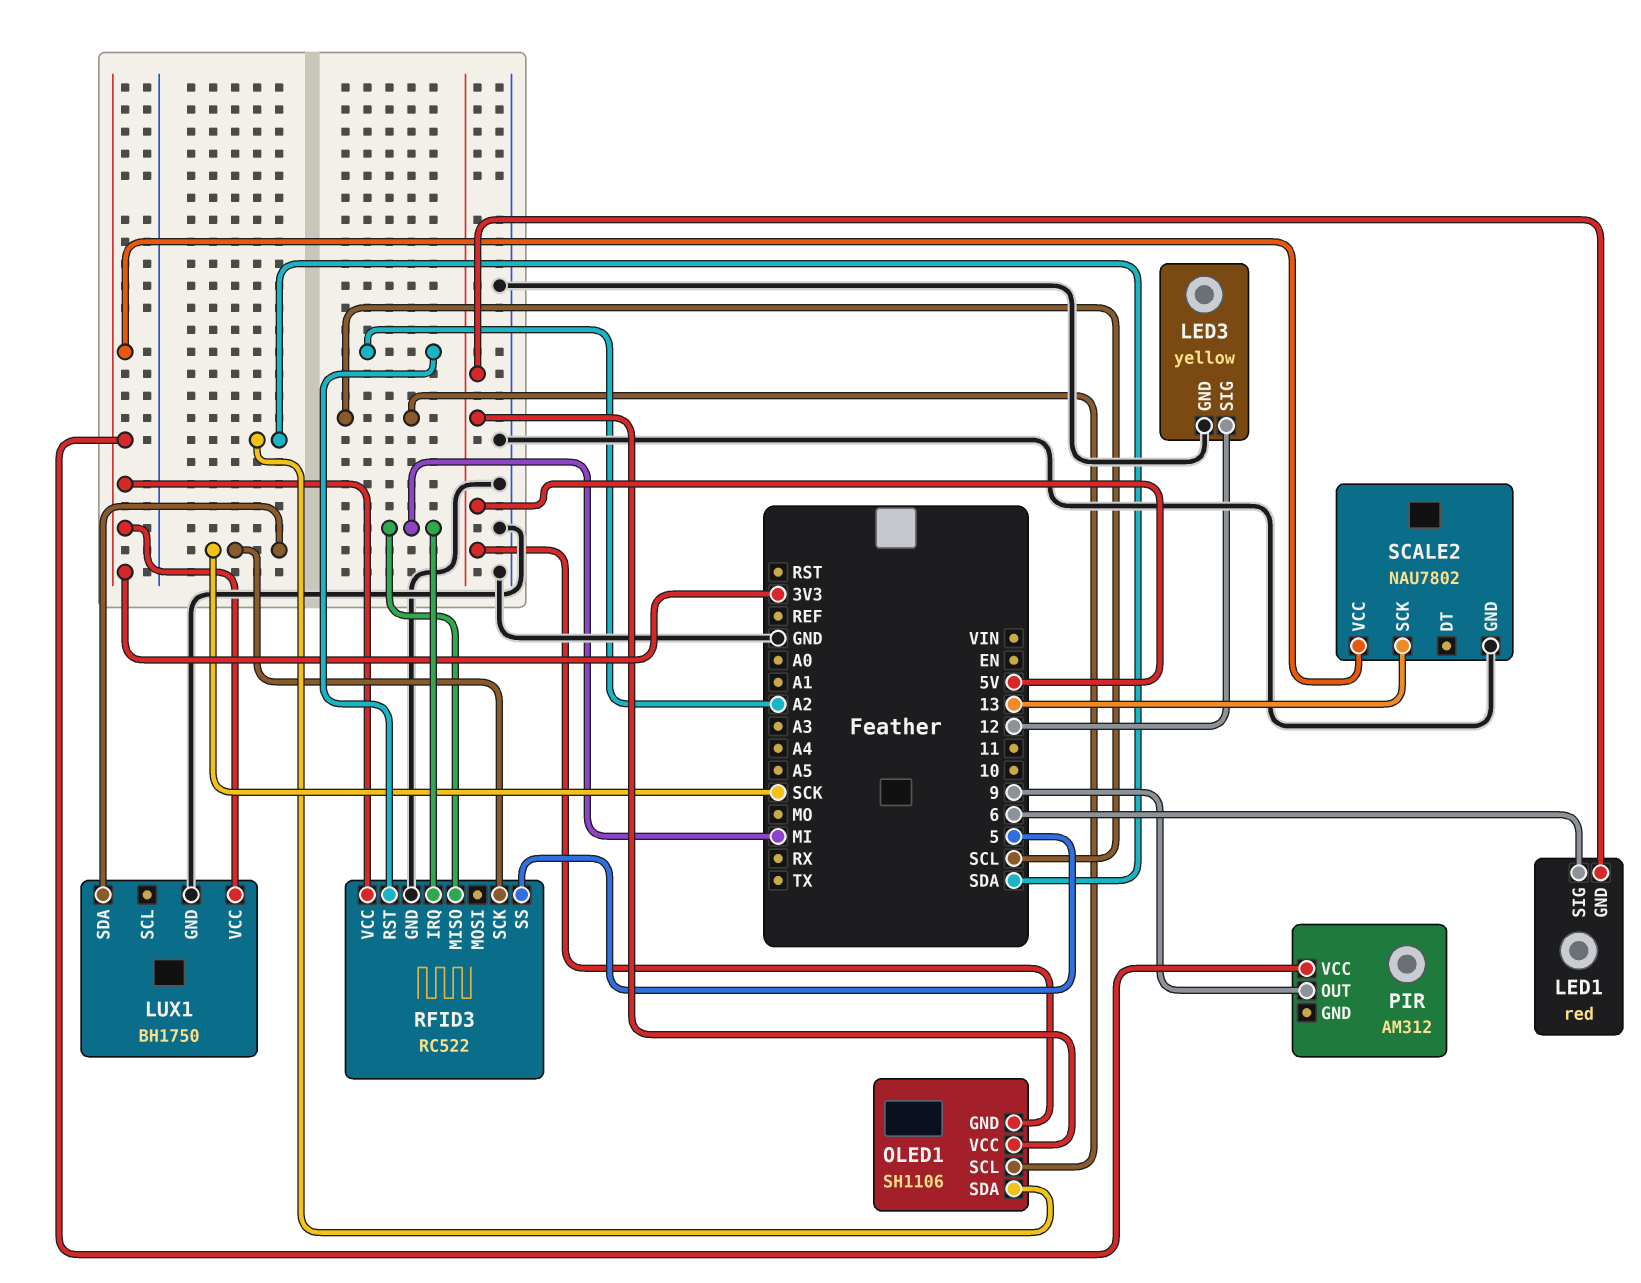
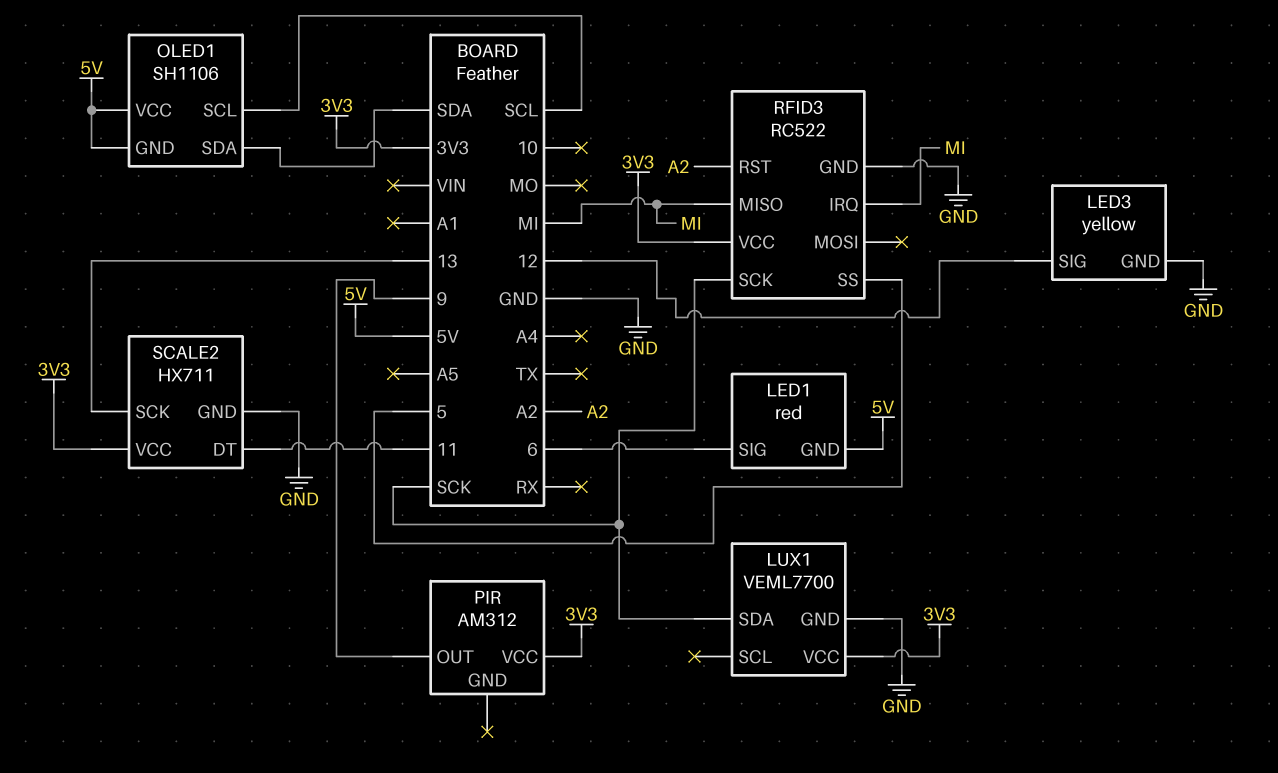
LUX1: BH1750 -> VEML7700
SCALE2: NAU7802 -> HX711
SCALE2 pin DT: none -> 11

